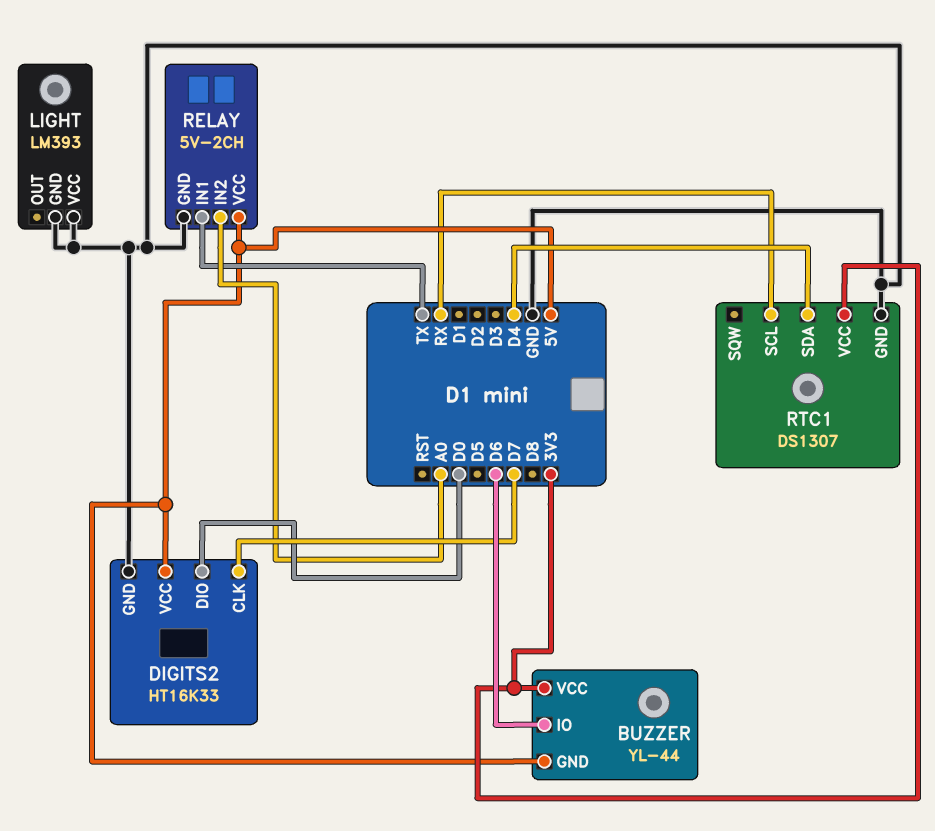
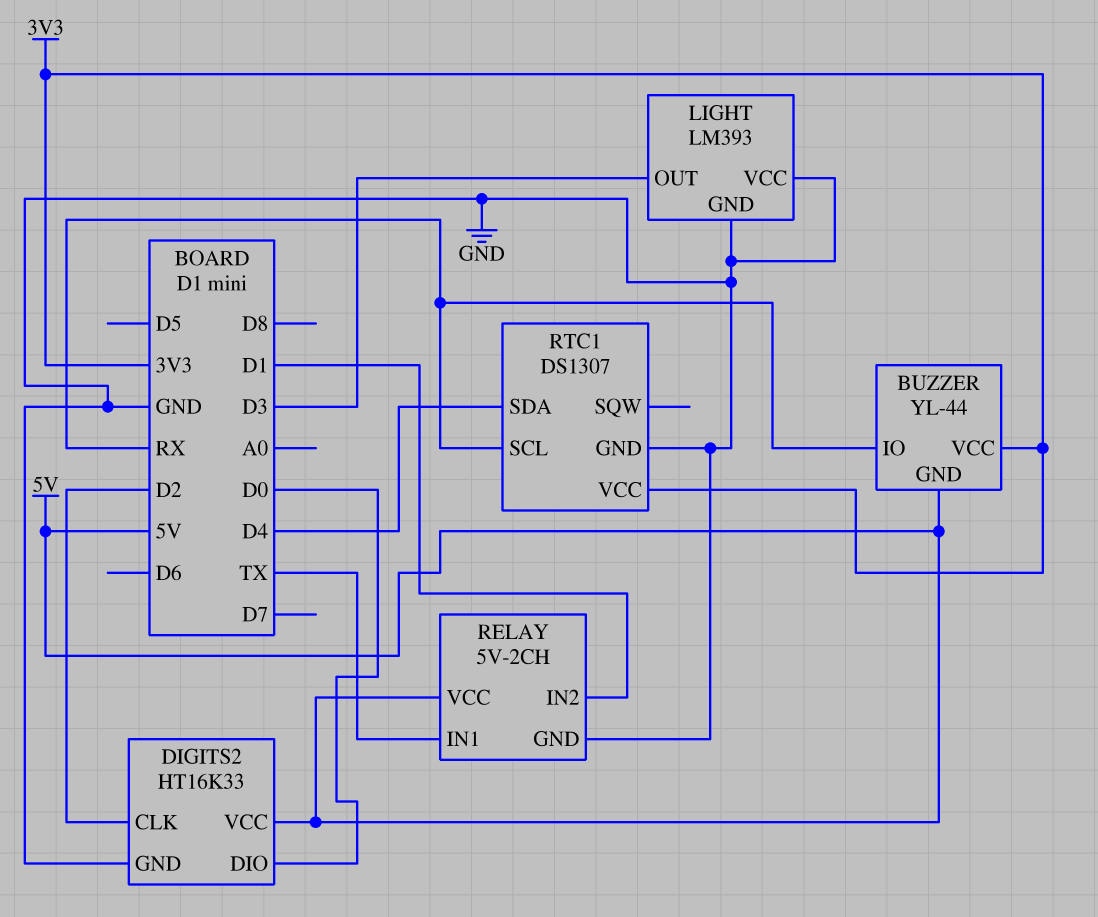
BUZZER pin IO: D6 -> RX
DIGITS2 pin CLK: D7 -> D2
LIGHT pin OUT: none -> D3
RELAY pin IN2: A0 -> D1

